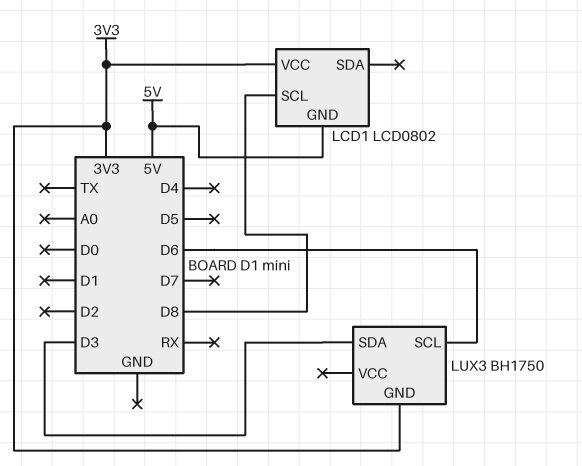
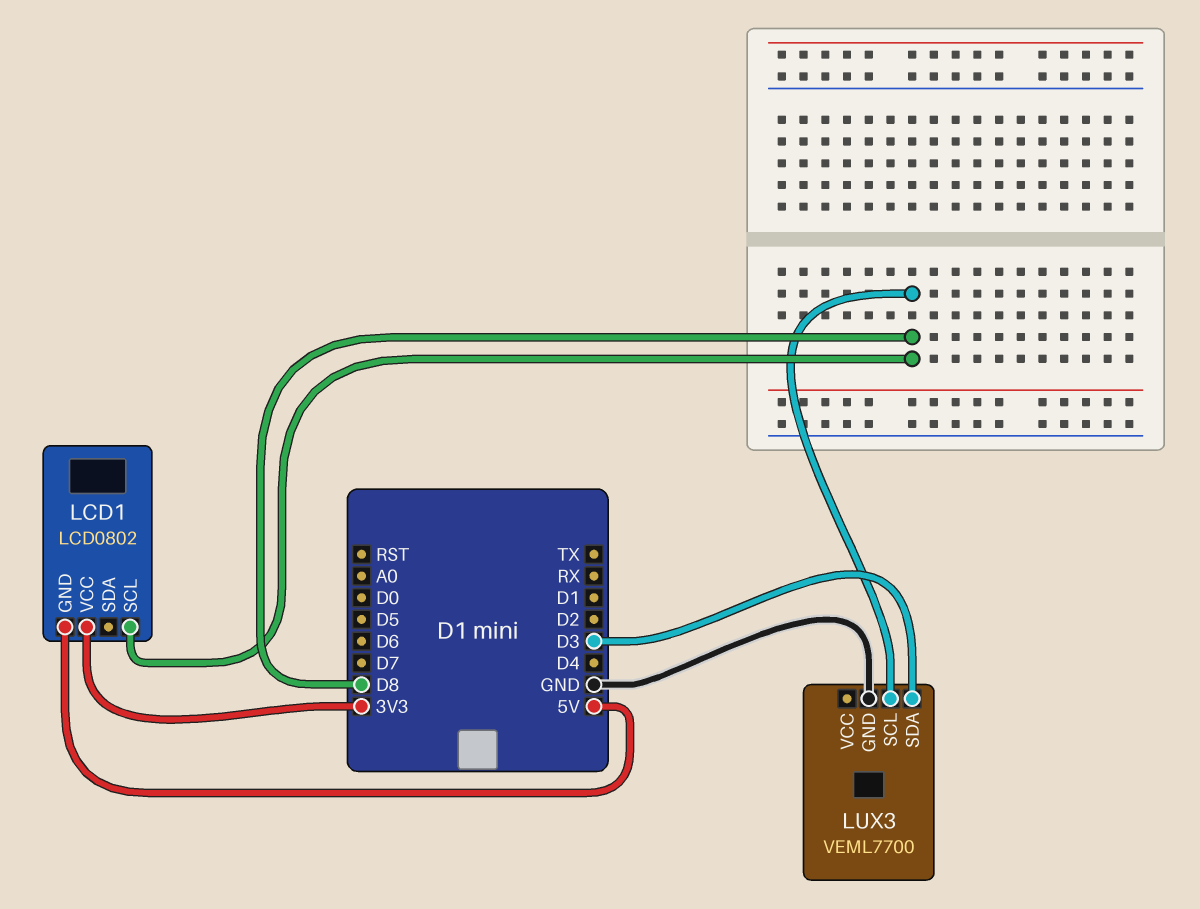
LUX3: BH1750 -> VEML7700
LUX3 pin GND: 3V3 -> GND
LUX3 pin SCL: D6 -> D8

